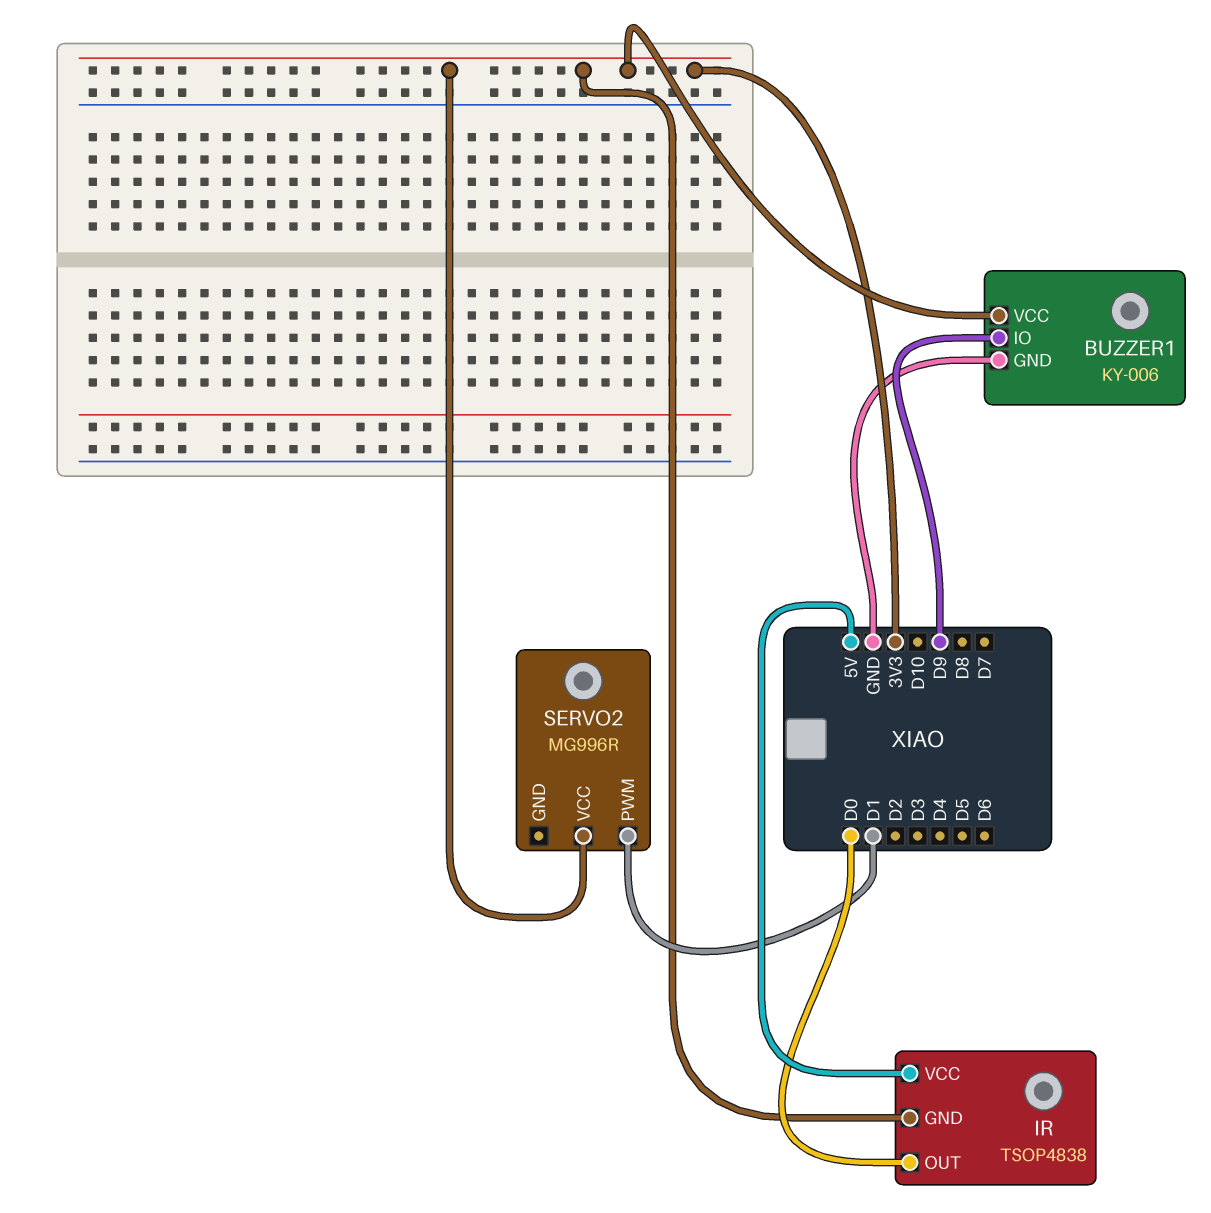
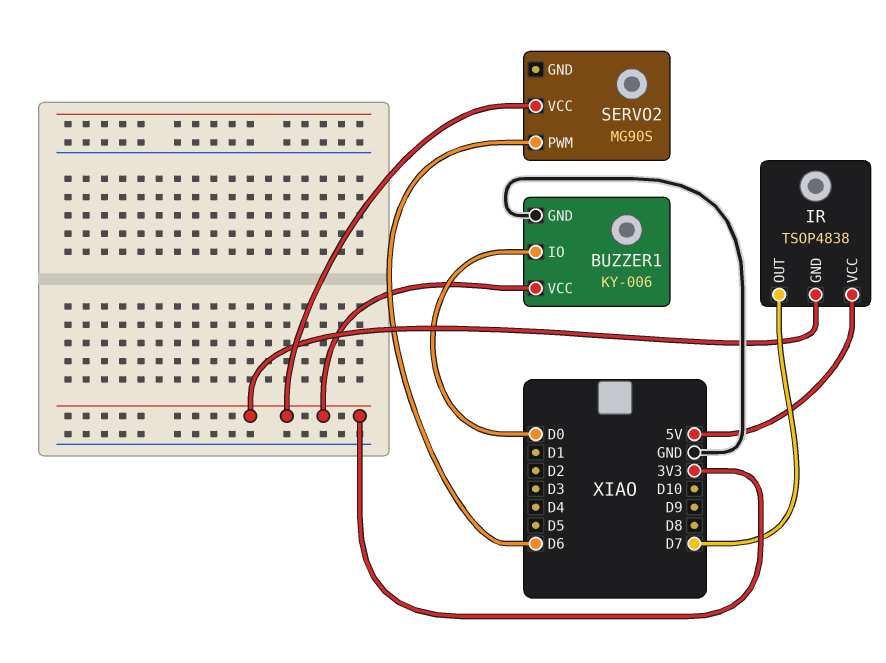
BUZZER1 pin IO: D9 -> D0
IR pin OUT: D0 -> D7
SERVO2: MG996R -> MG90S
SERVO2 pin PWM: D1 -> D6

